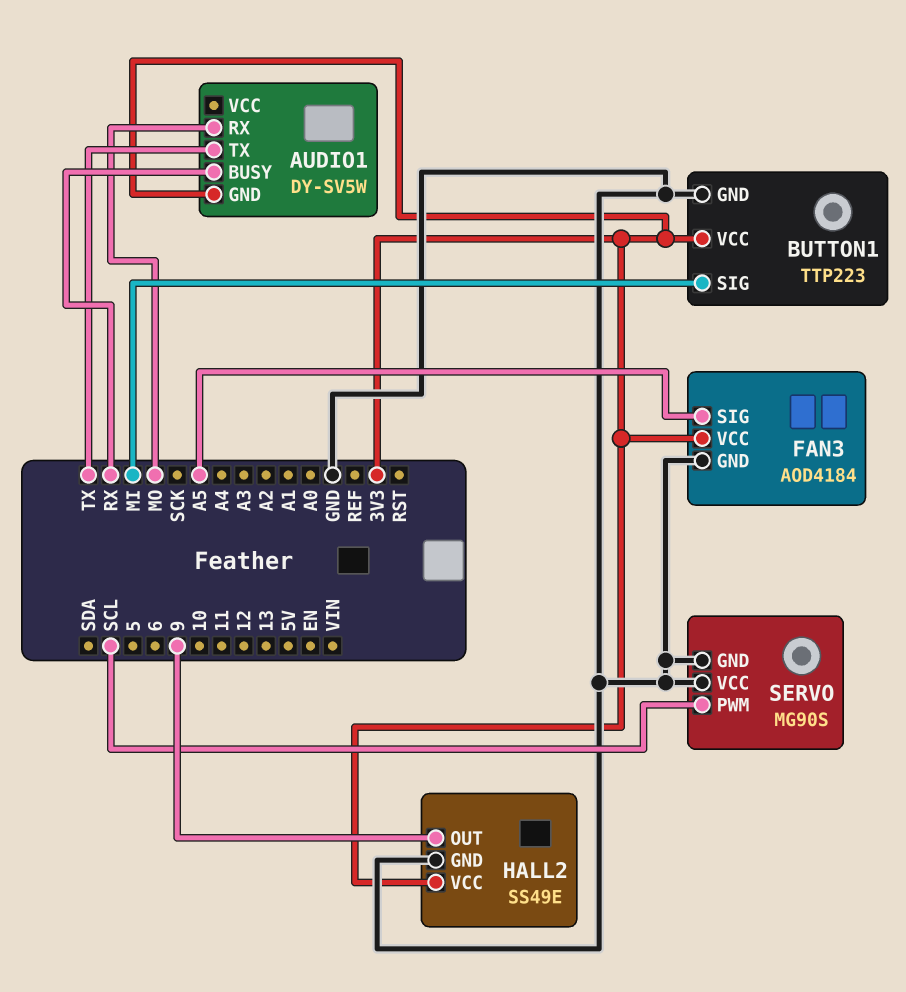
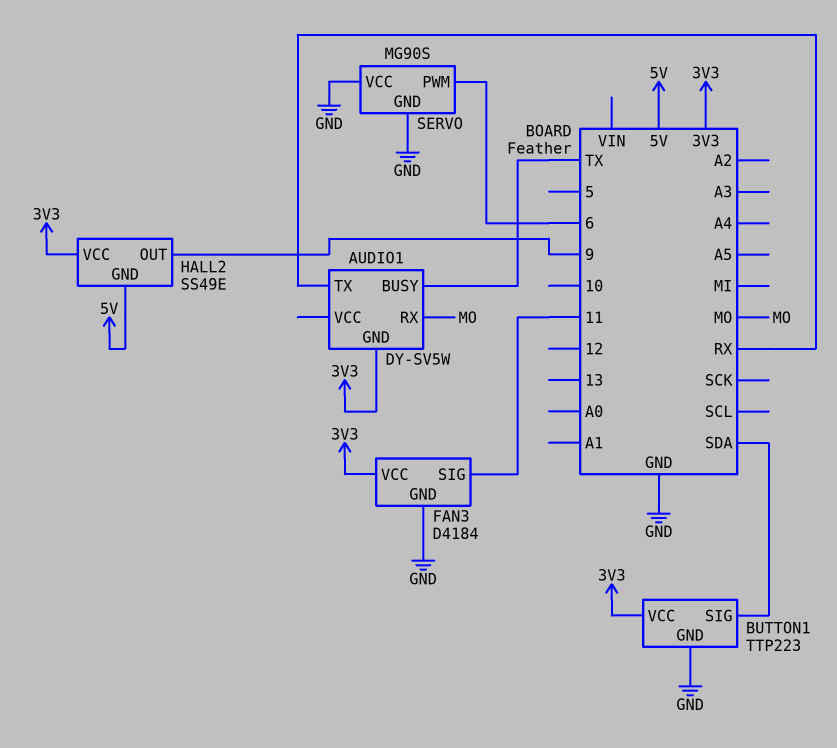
AUDIO1 pin BUSY: RX -> TX
AUDIO1 pin TX: TX -> RX
BUTTON1 pin SIG: MI -> SDA
FAN3: AOD4184 -> D4184
FAN3 pin SIG: A5 -> 11
HALL2 pin GND: GND -> 5V
SERVO pin PWM: SCL -> 6

